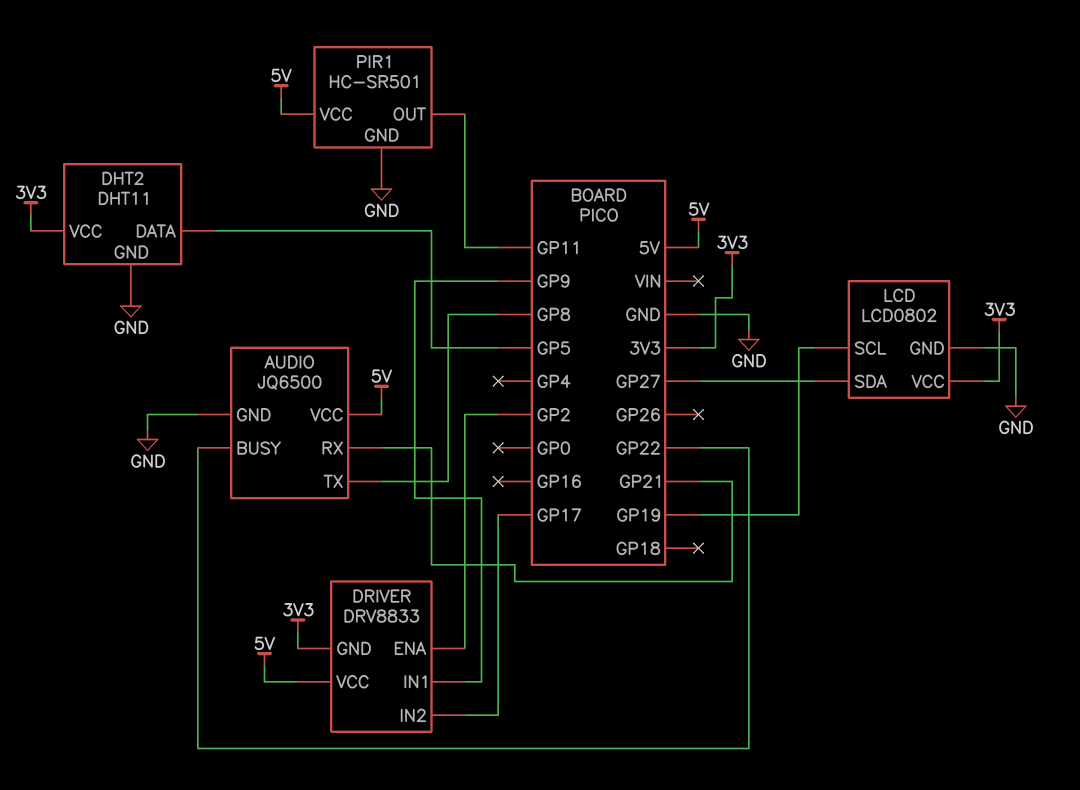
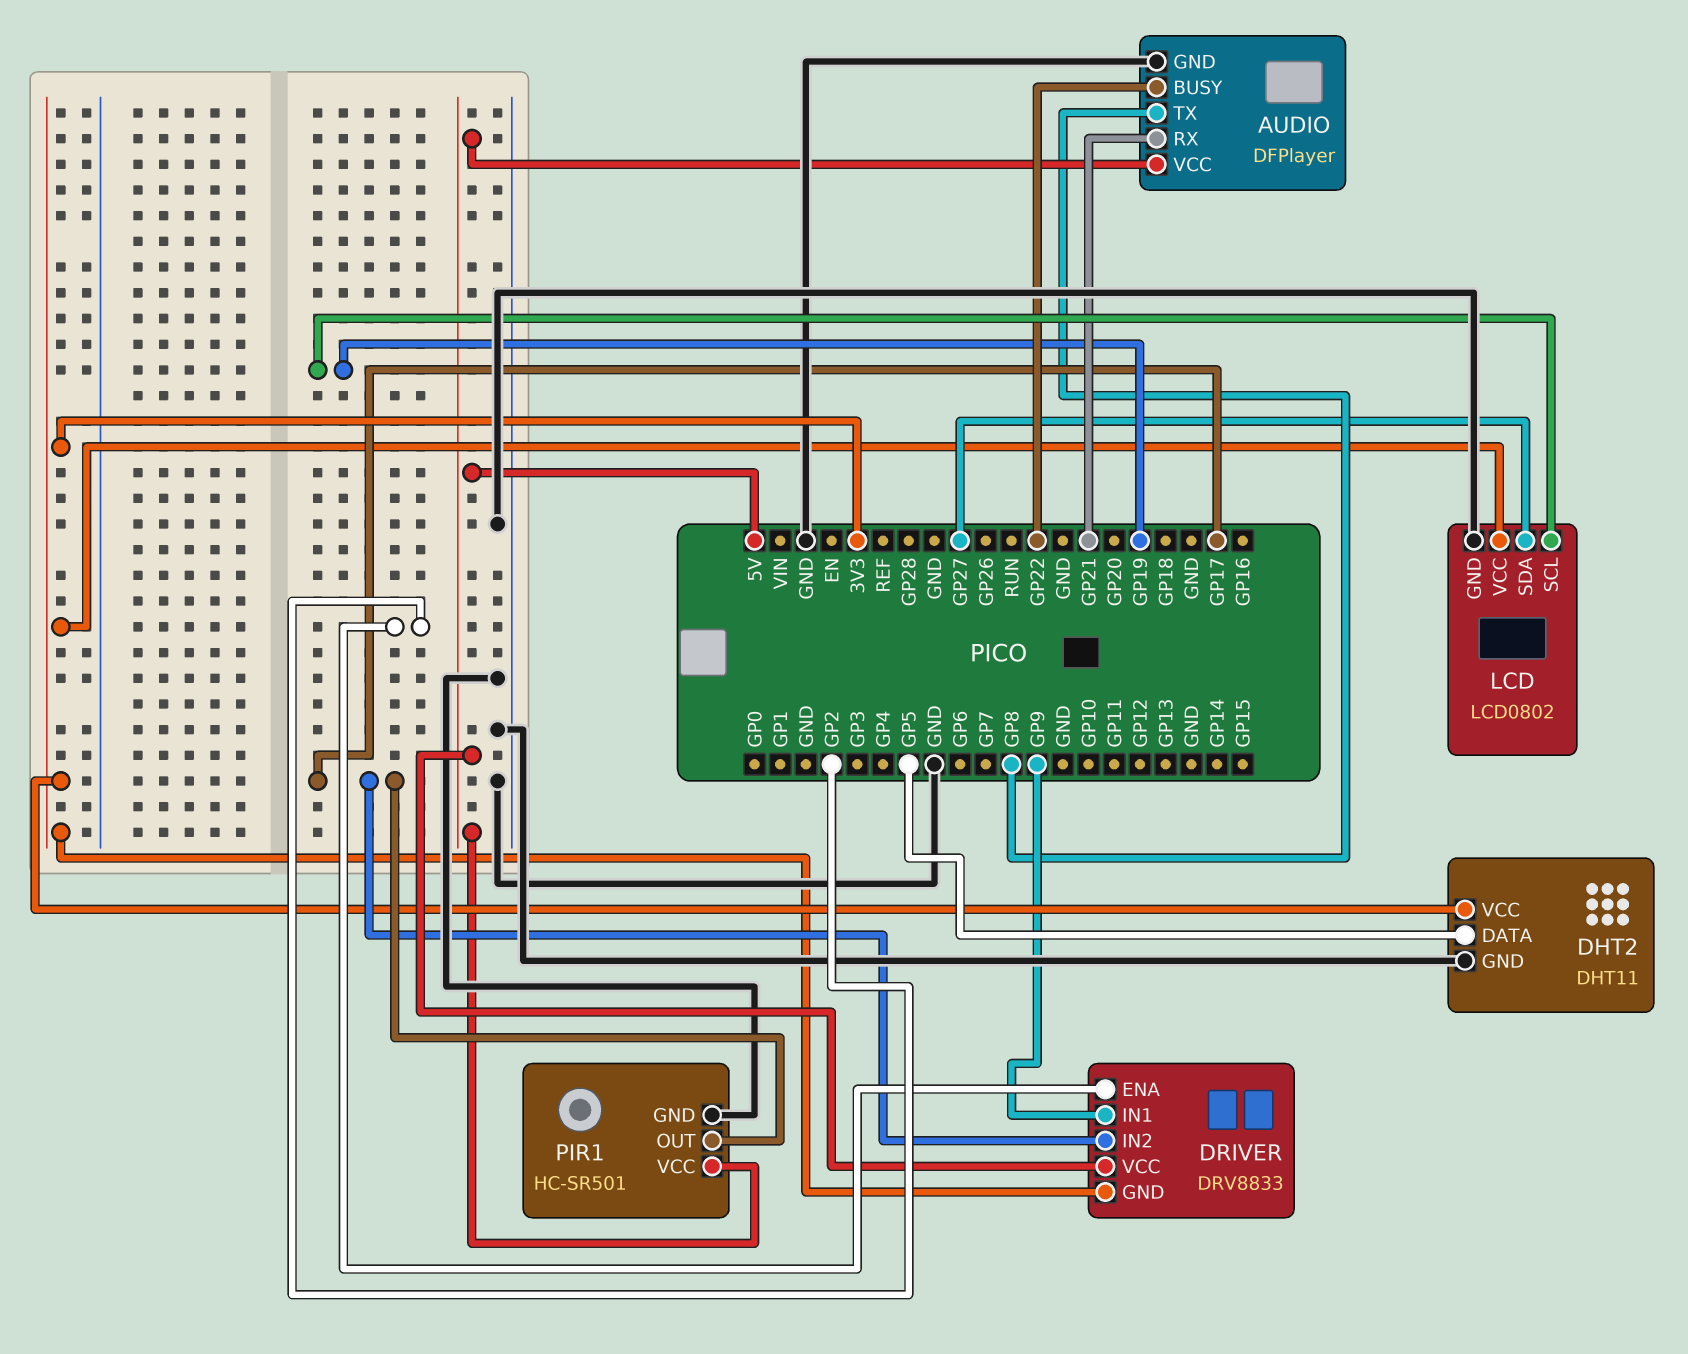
AUDIO: JQ6500 -> DFPlayer
PIR1 pin OUT: GP11 -> GP17

